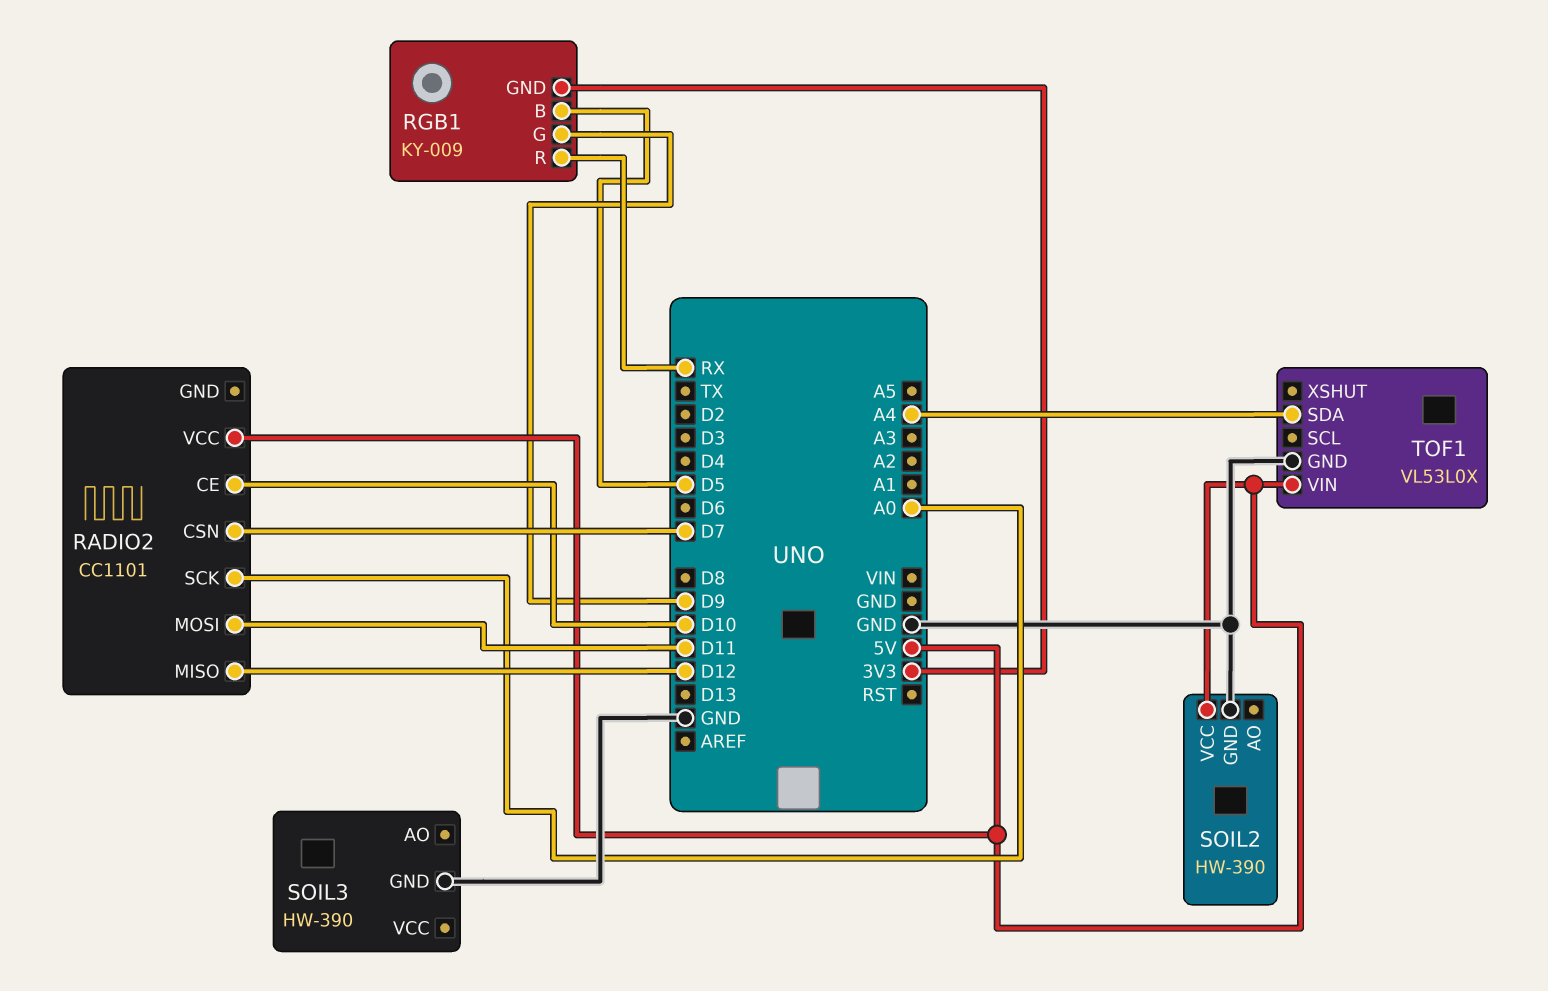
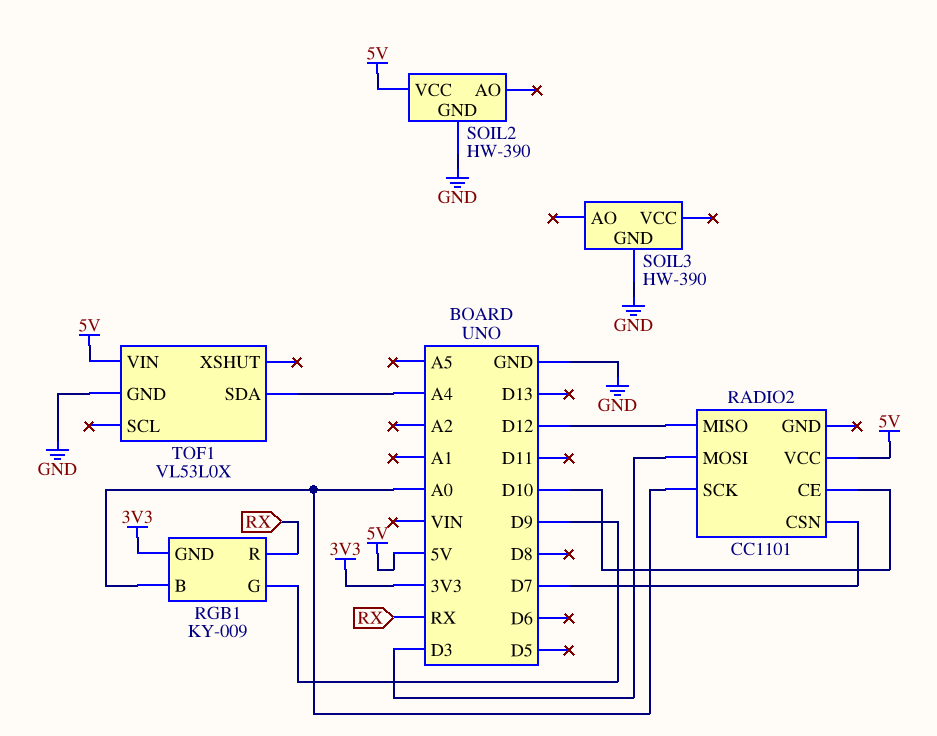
RADIO2 pin MOSI: D11 -> D3
RGB1 pin B: D5 -> A0

